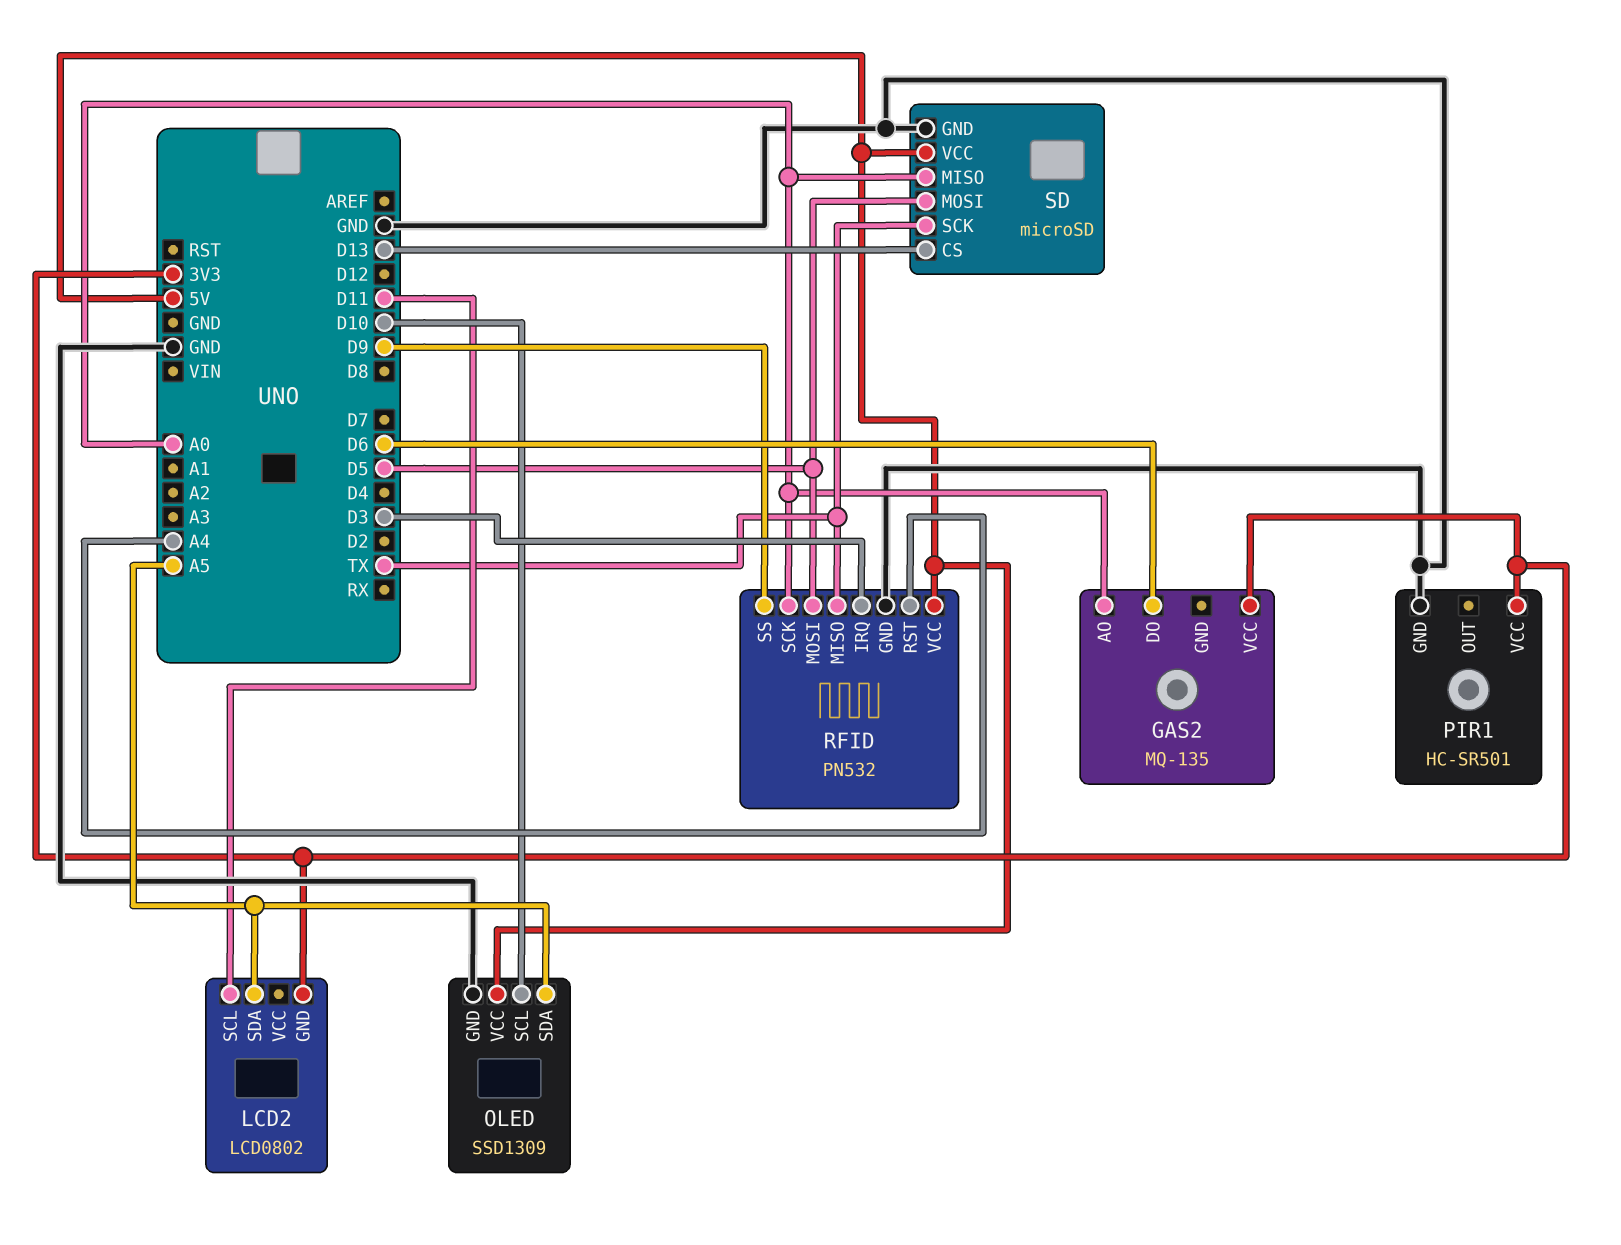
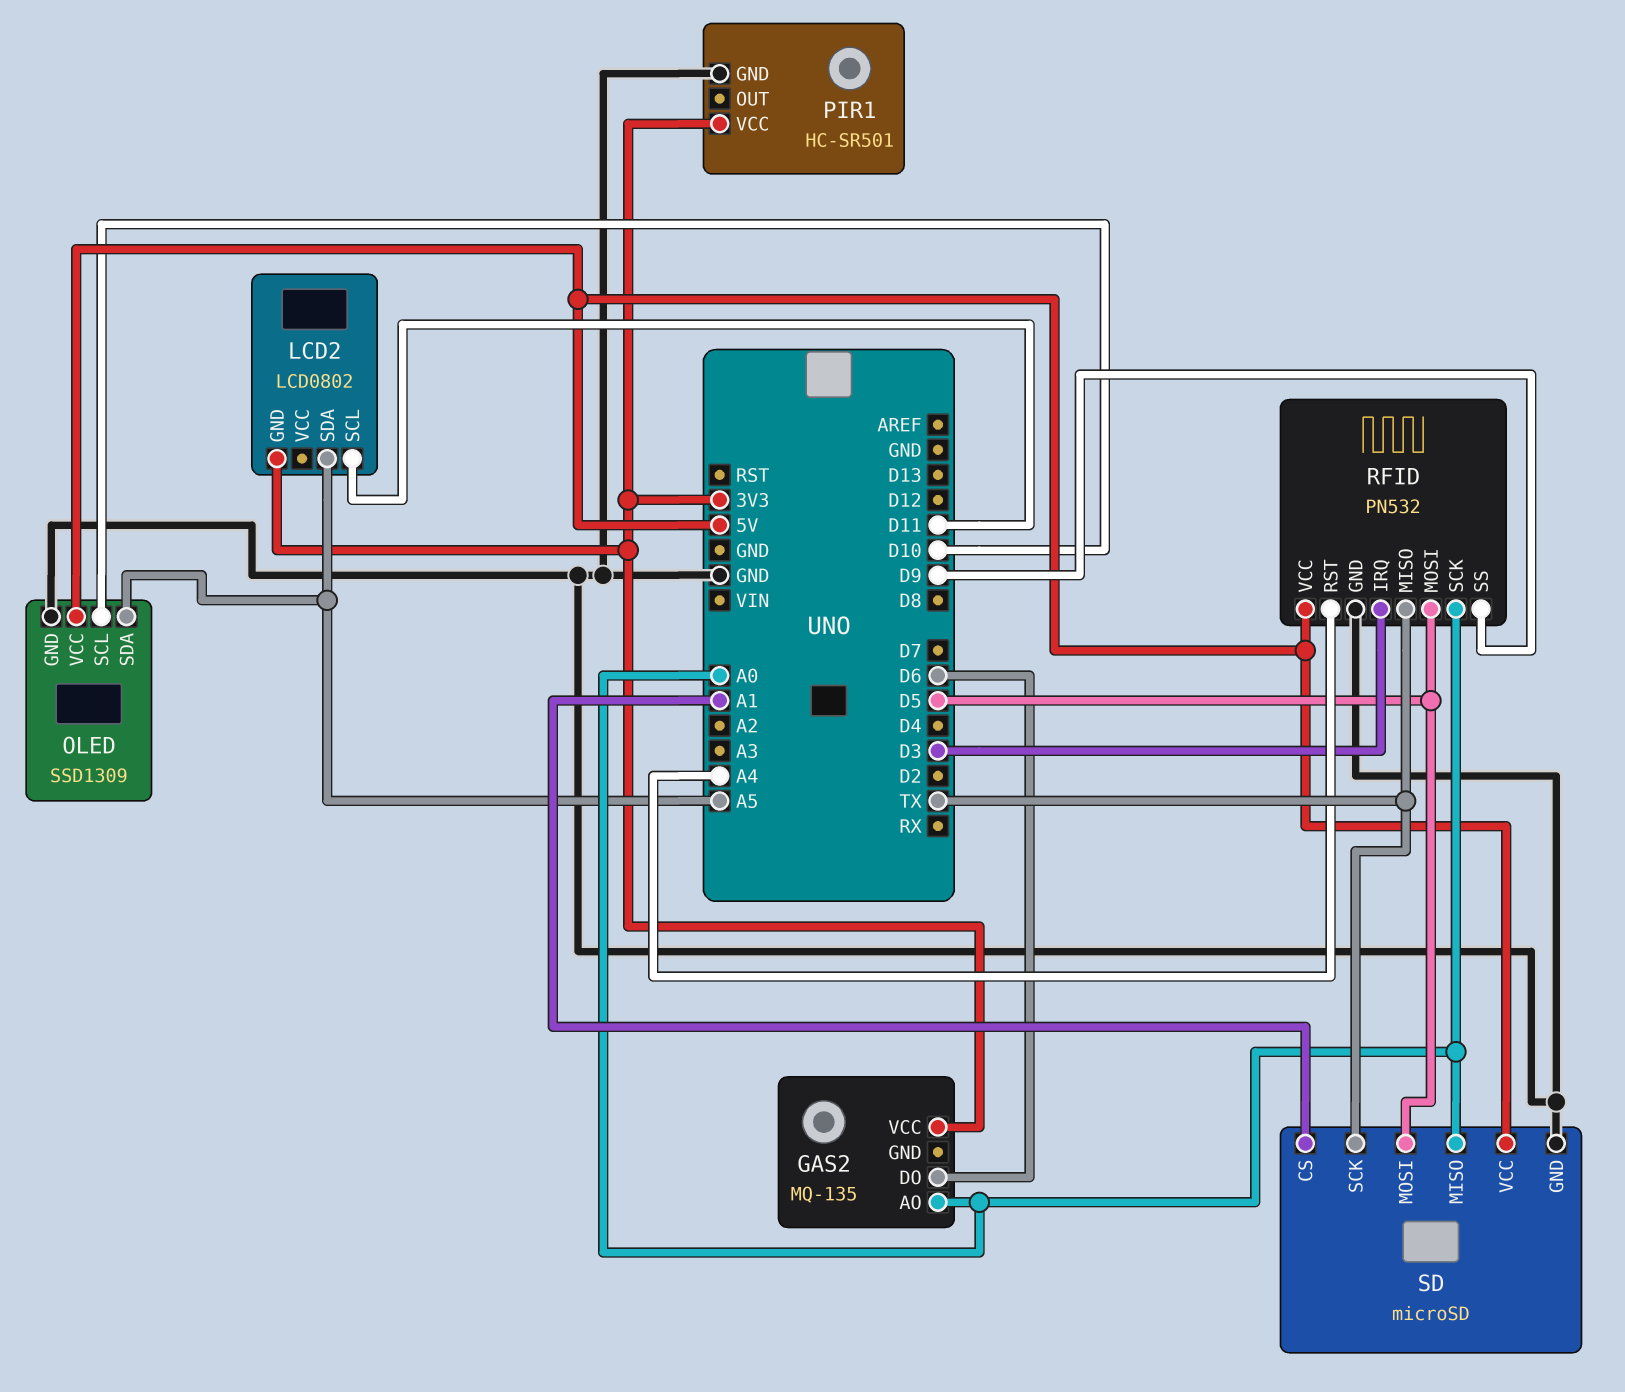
SD pin CS: D13 -> A1

